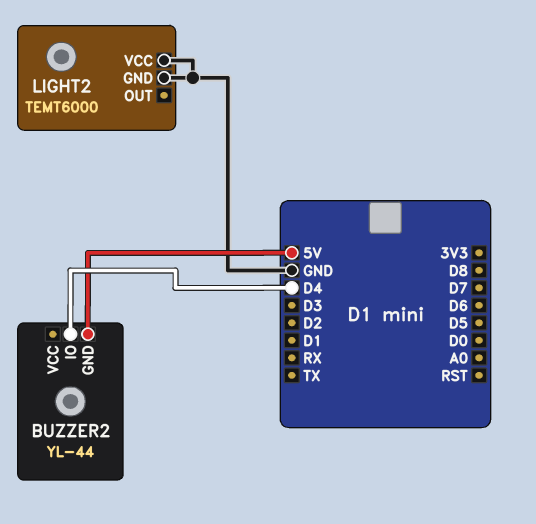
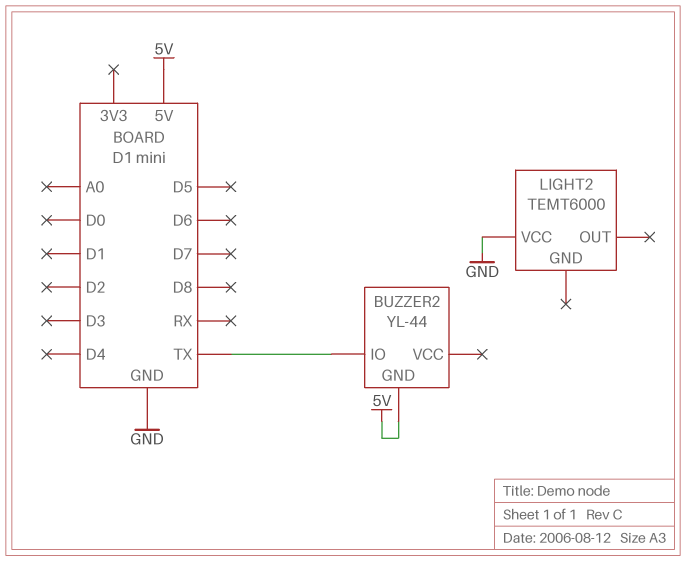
BUZZER2 pin IO: D4 -> TX
LIGHT2 pin GND: GND -> none

